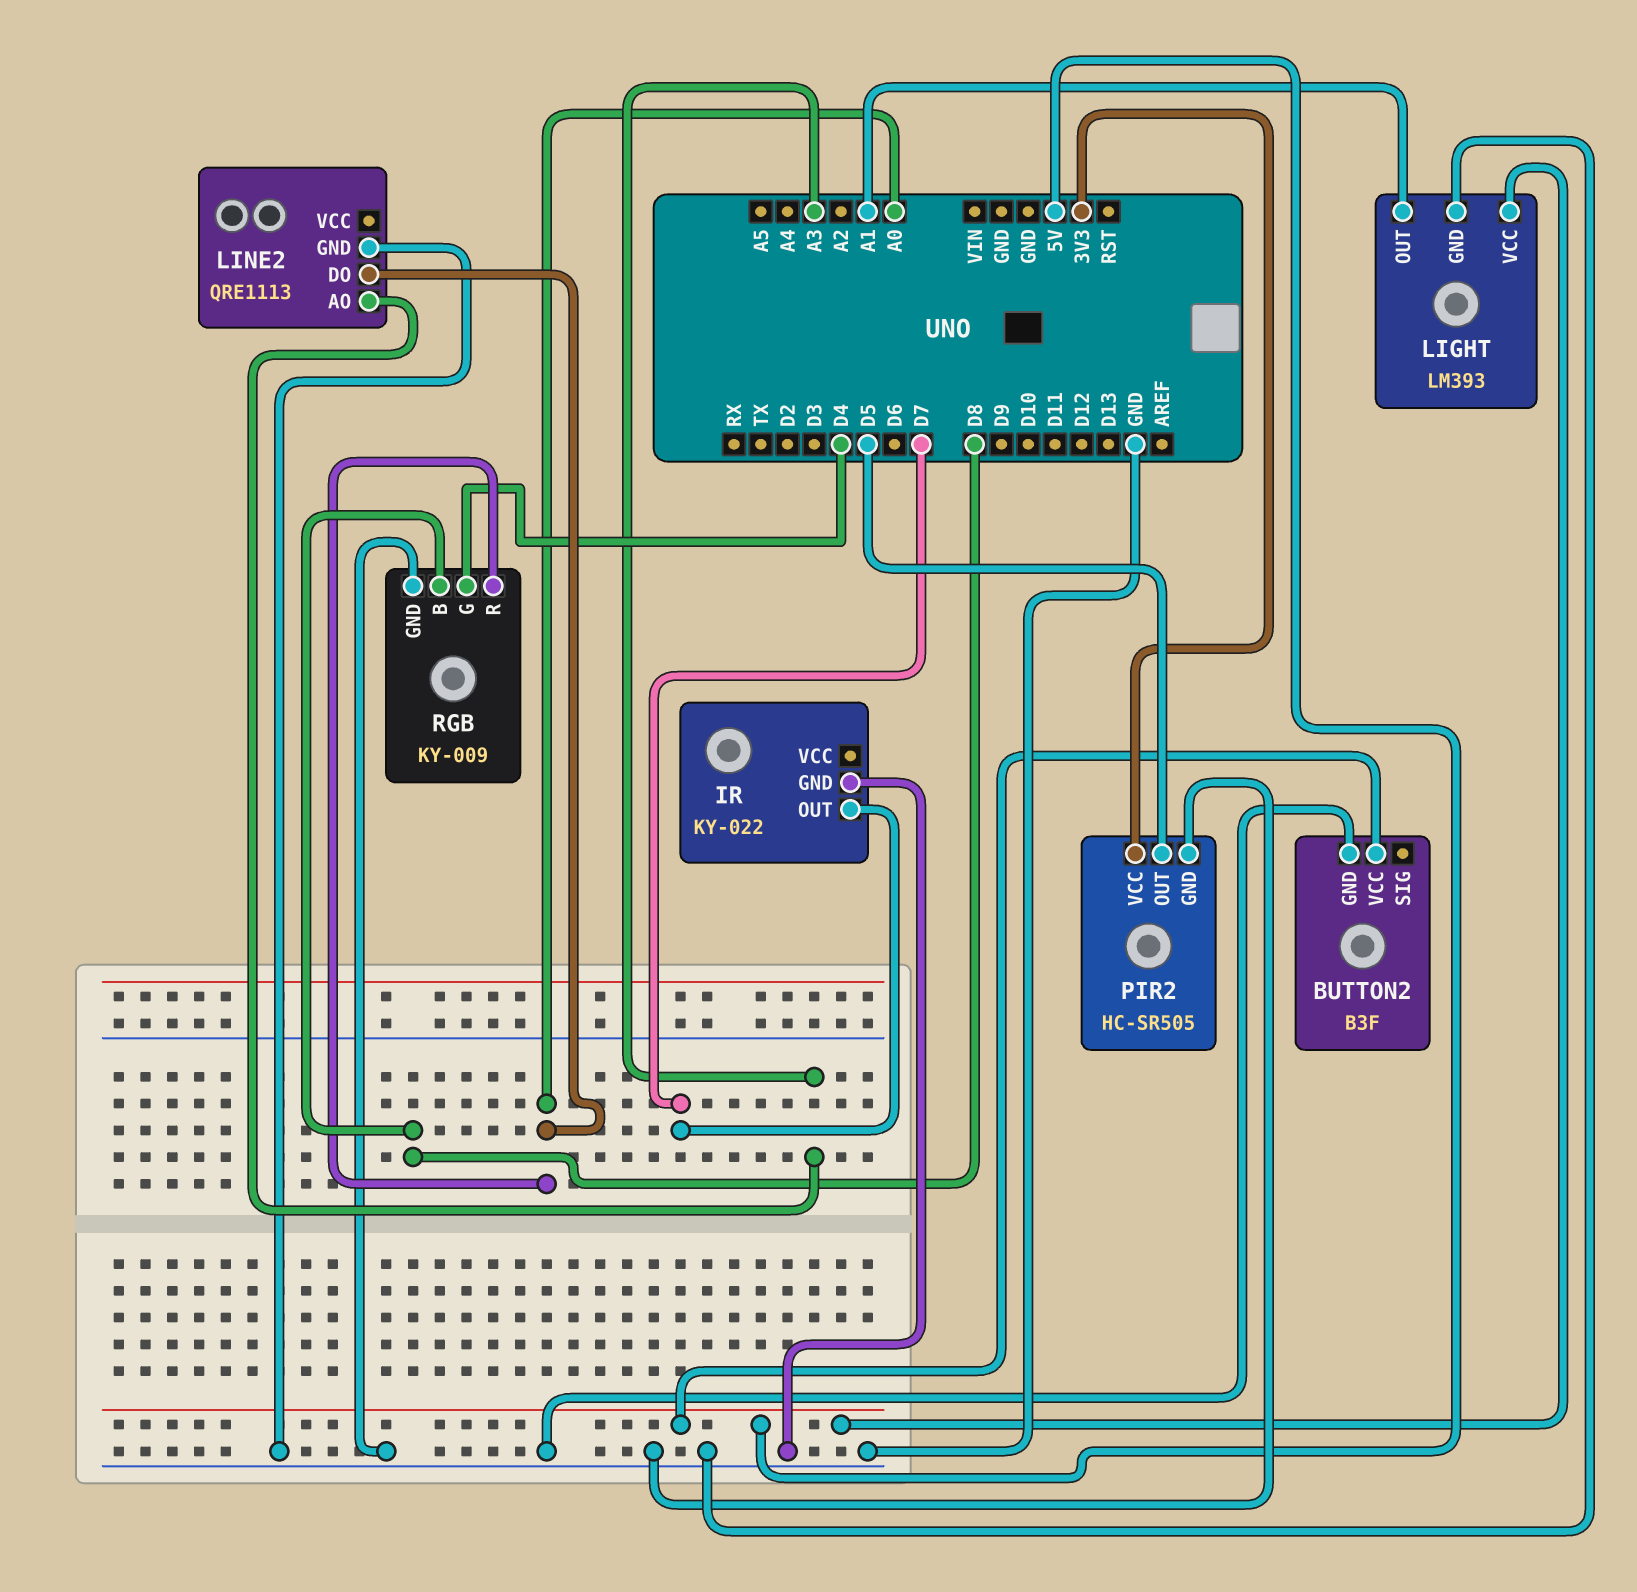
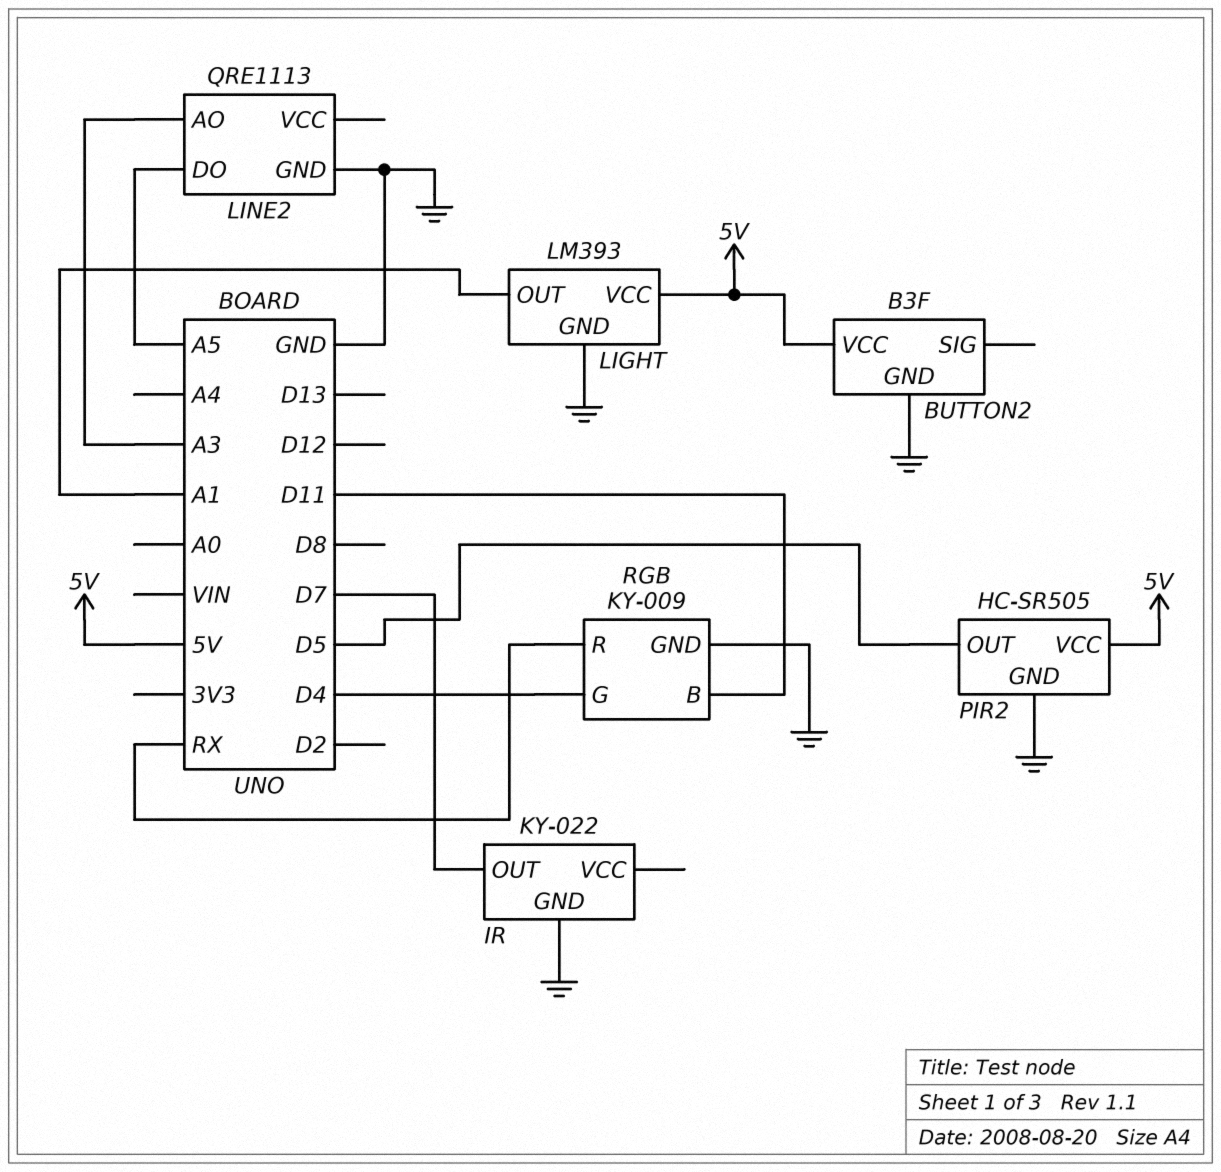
LINE2 pin DO: A0 -> A5
PIR2 pin VCC: 3V3 -> 5V
RGB pin B: D8 -> D11
RGB pin R: A0 -> RX

